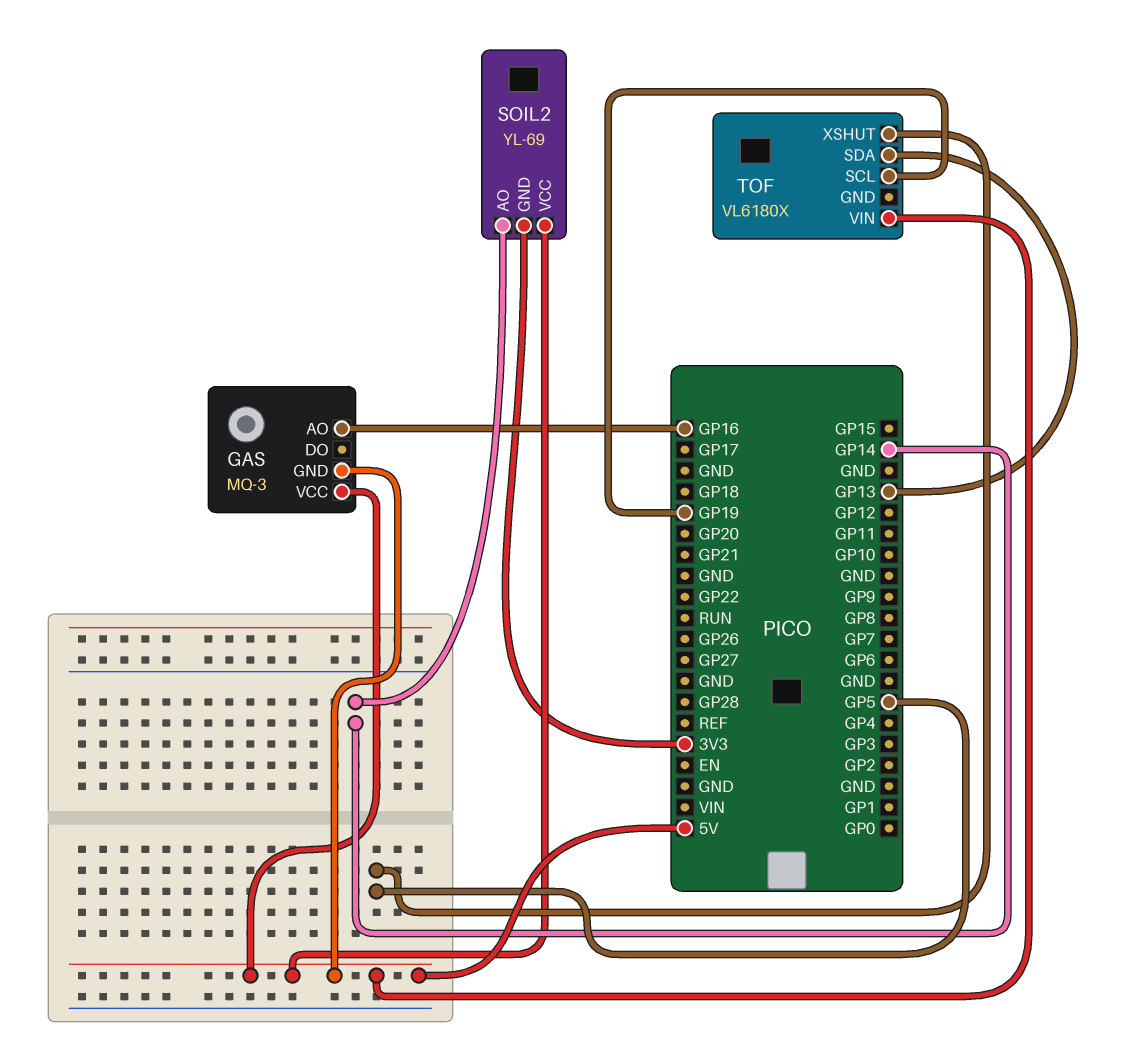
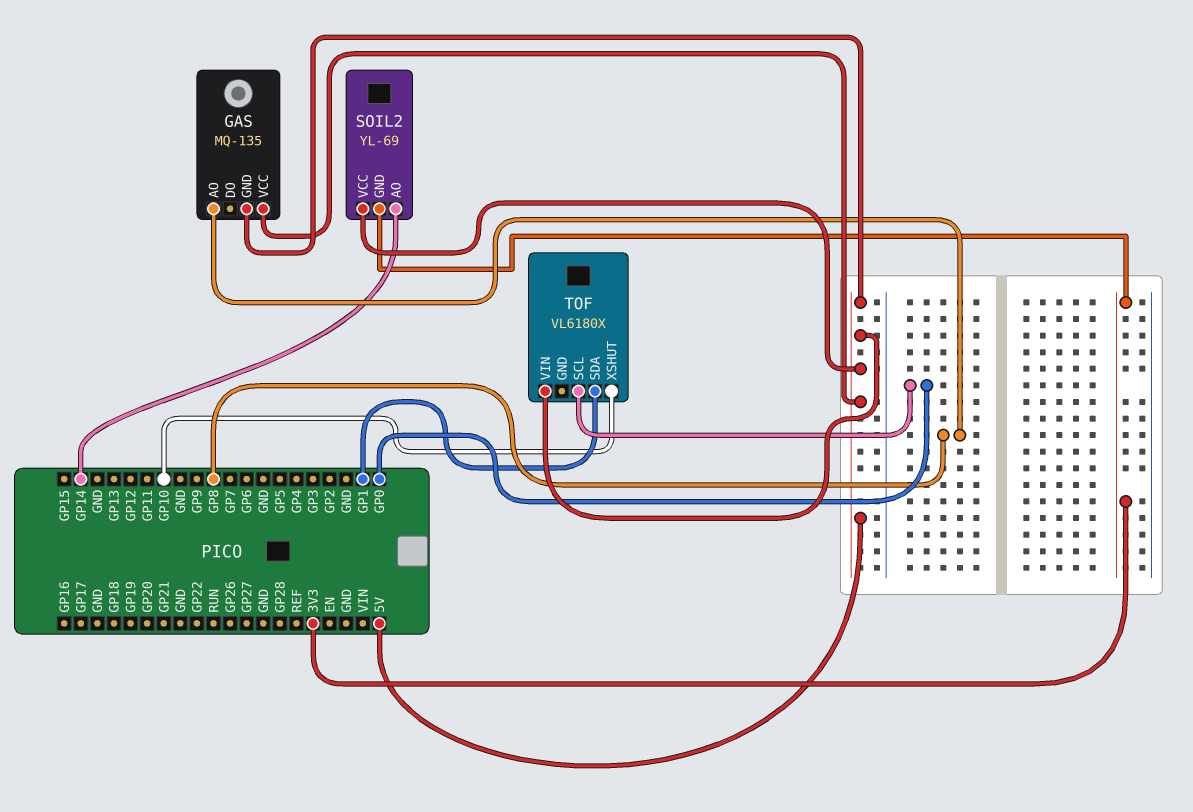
GAS: MQ-3 -> MQ-135
GAS pin AO: GP16 -> GP8
TOF pin SCL: GP19 -> GP0
TOF pin SDA: GP13 -> GP1
TOF pin XSHUT: GP5 -> GP10

